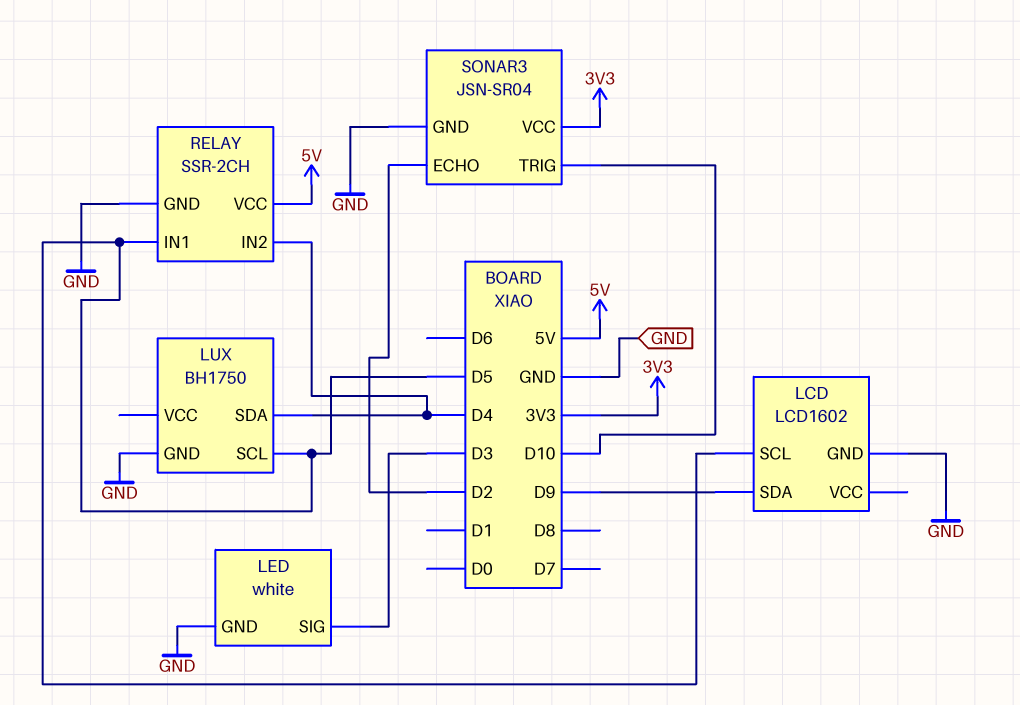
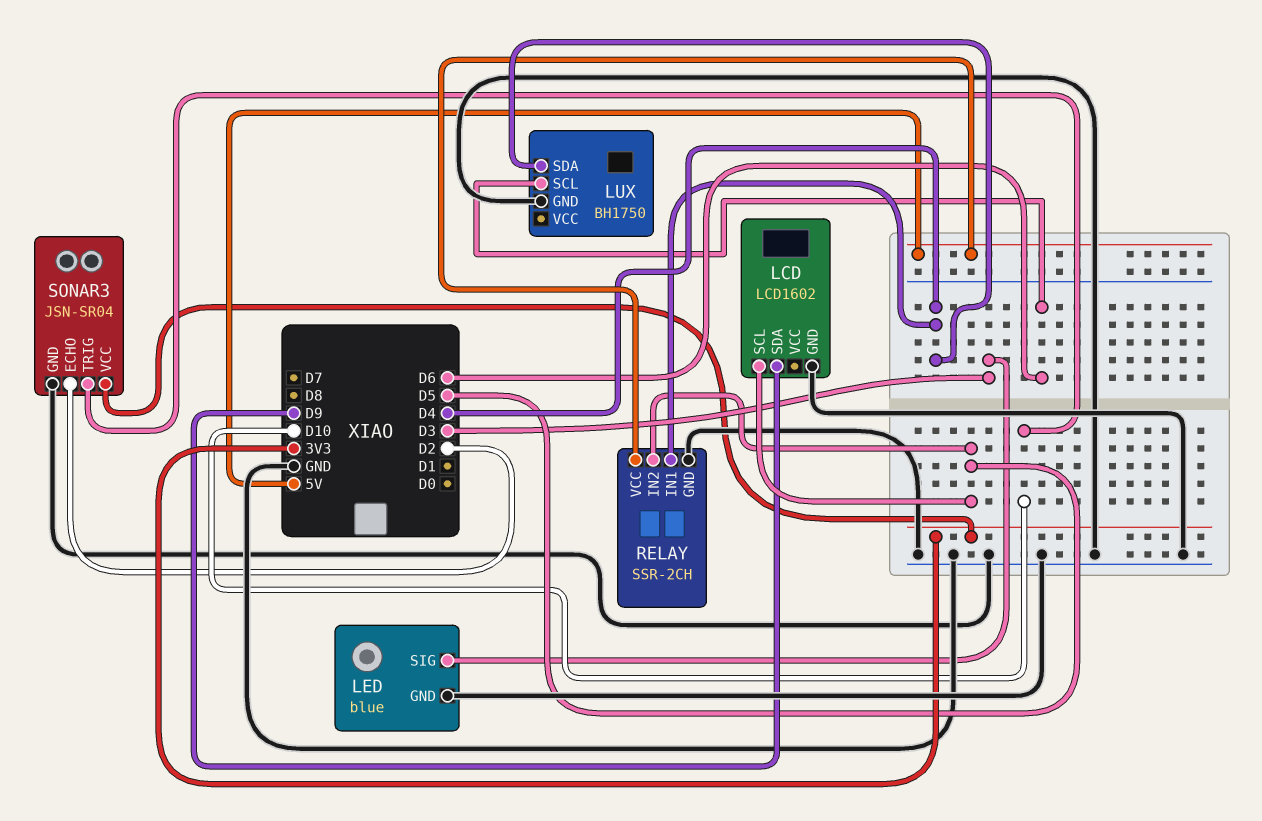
LED: white -> blue
LUX pin SCL: D5 -> D6
RELAY pin IN1: D5 -> D4
RELAY pin IN2: D4 -> D5

